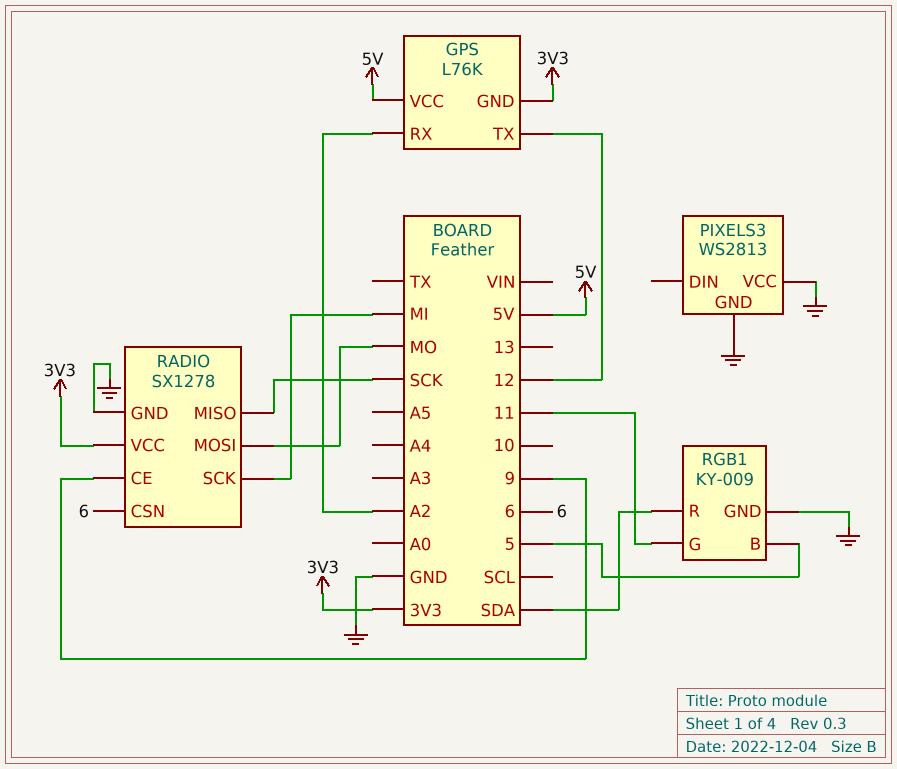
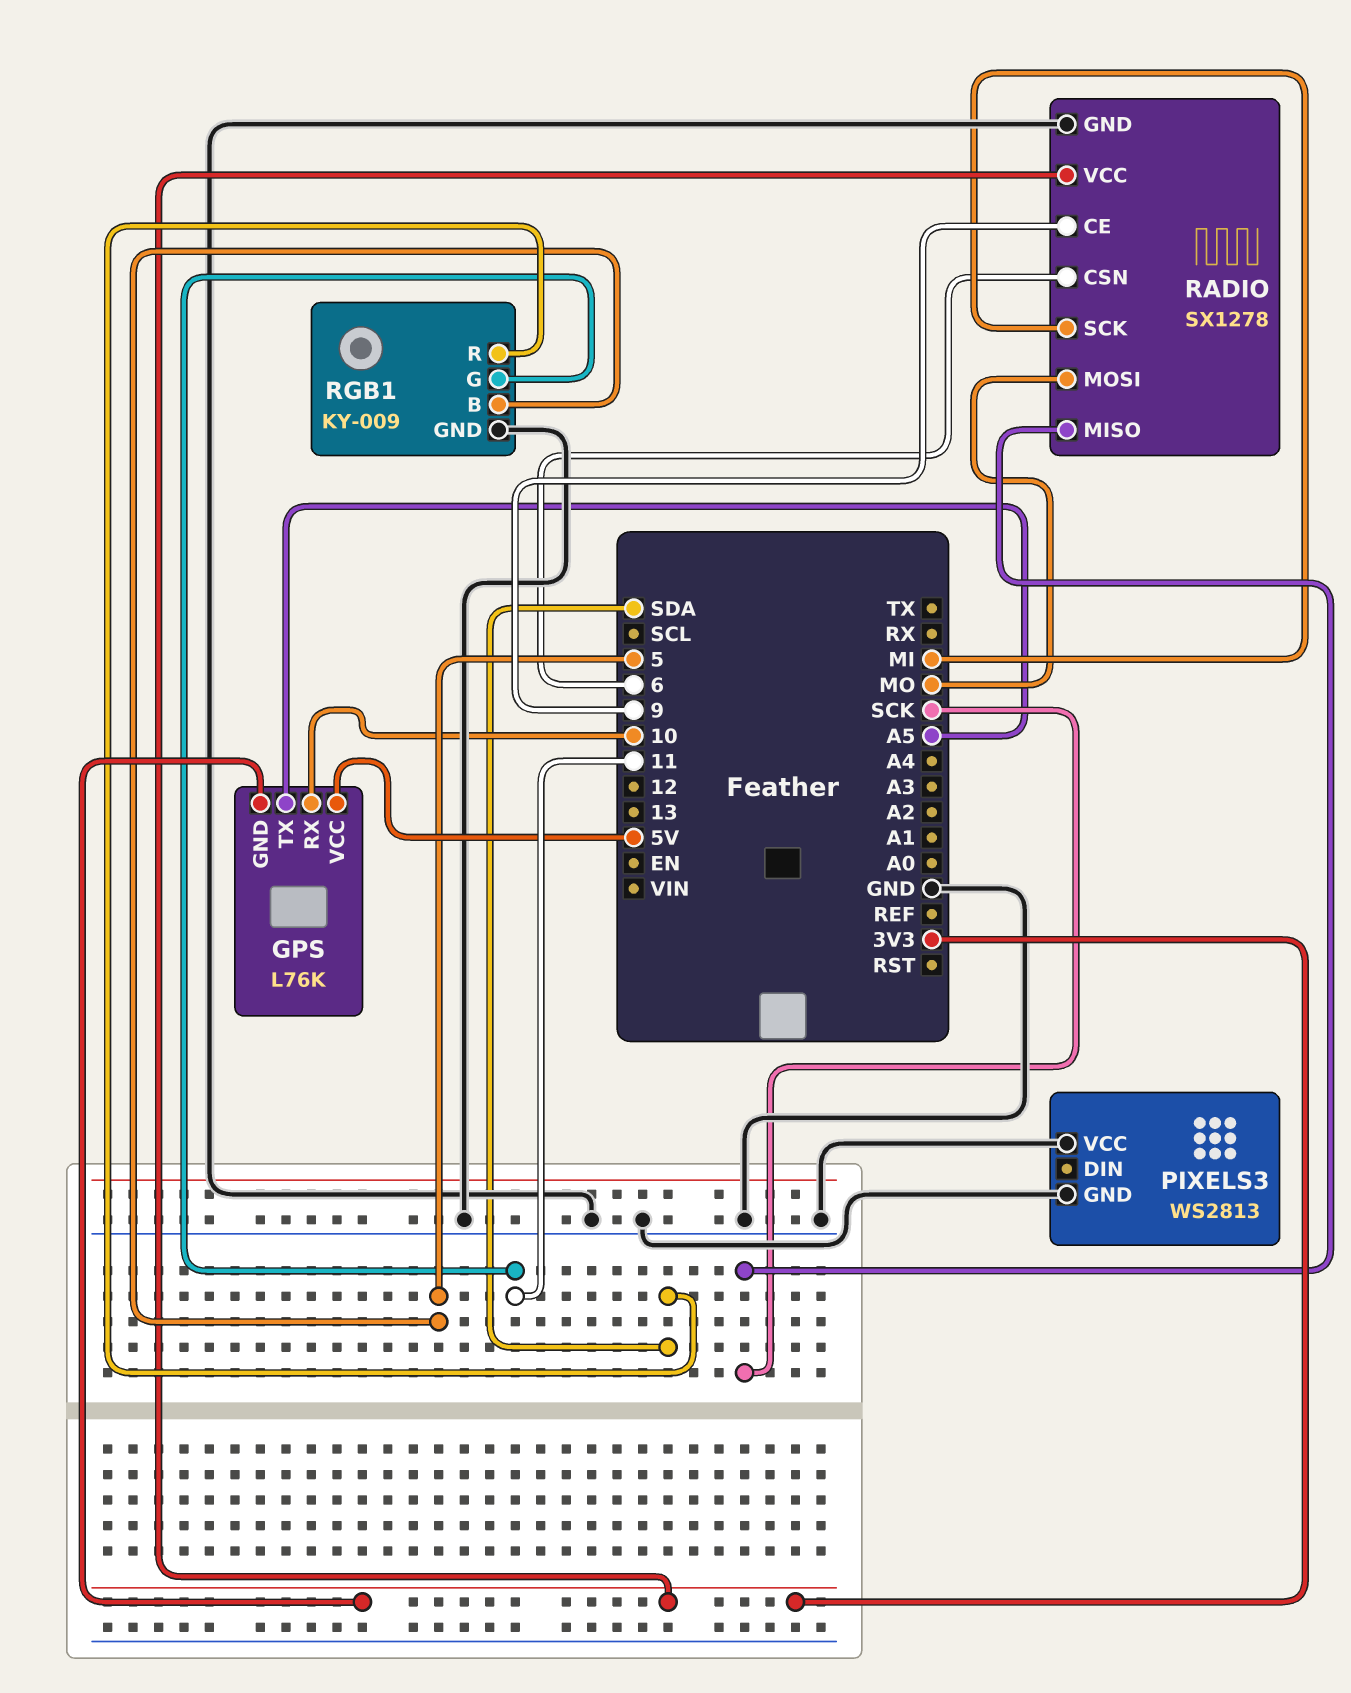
GPS pin RX: A2 -> 10
GPS pin TX: 12 -> A5

